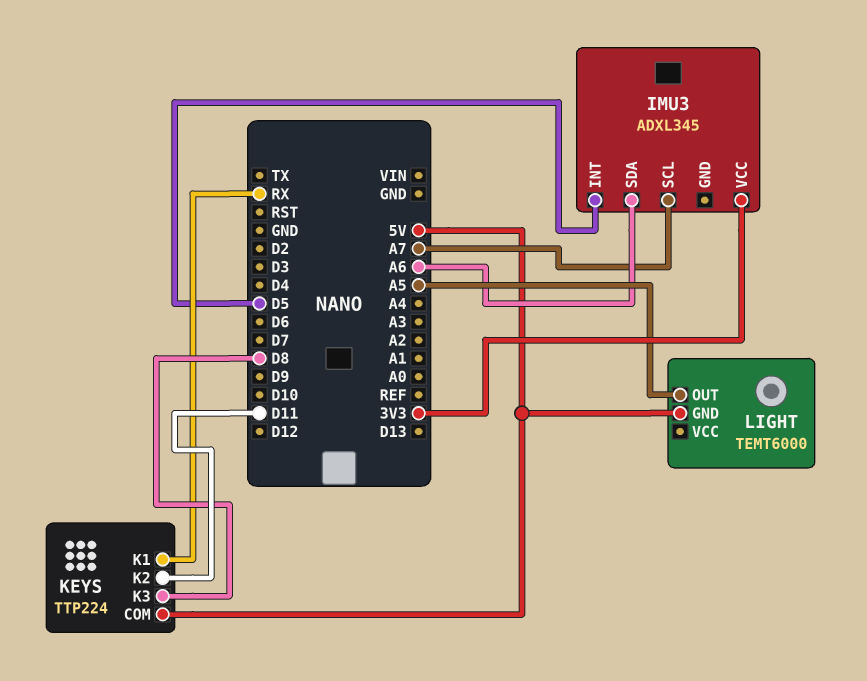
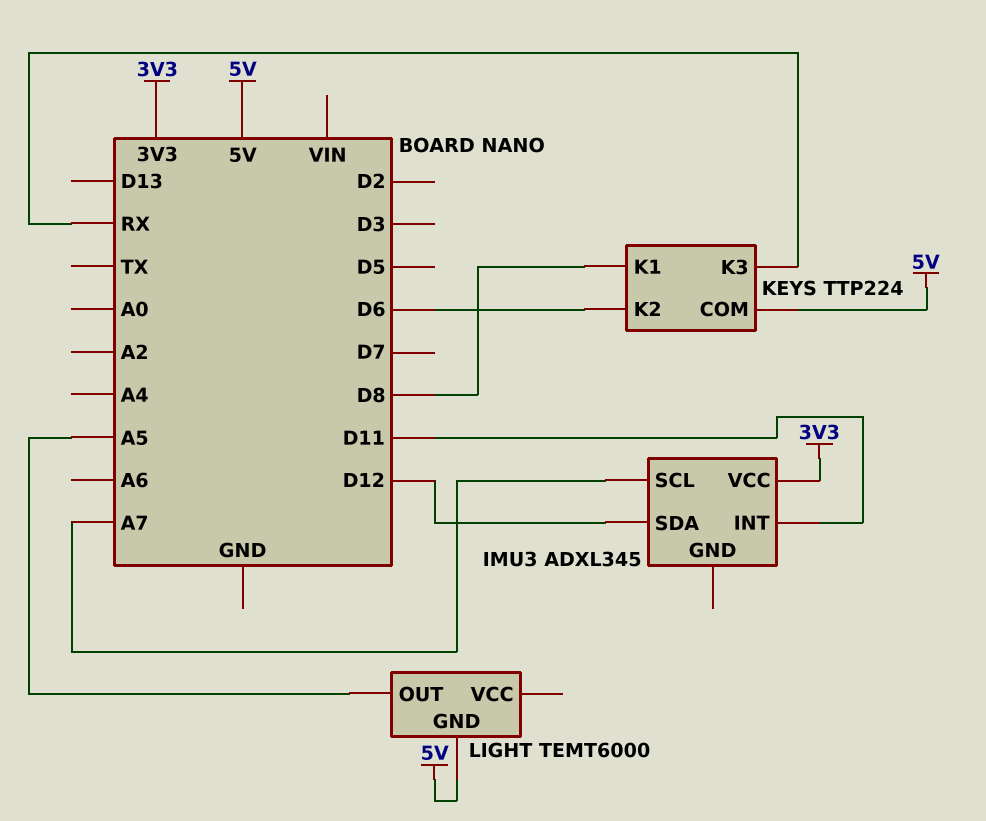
IMU3 pin INT: D5 -> D11
IMU3 pin SDA: A6 -> D12
KEYS pin K1: RX -> D8
KEYS pin K2: D11 -> D6
KEYS pin K3: D8 -> RX

